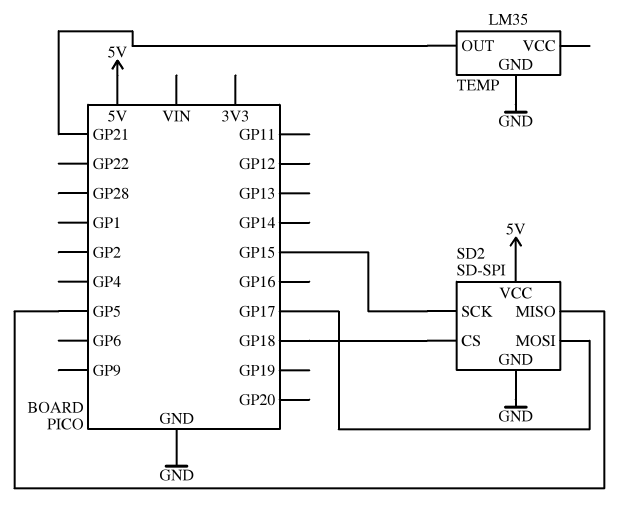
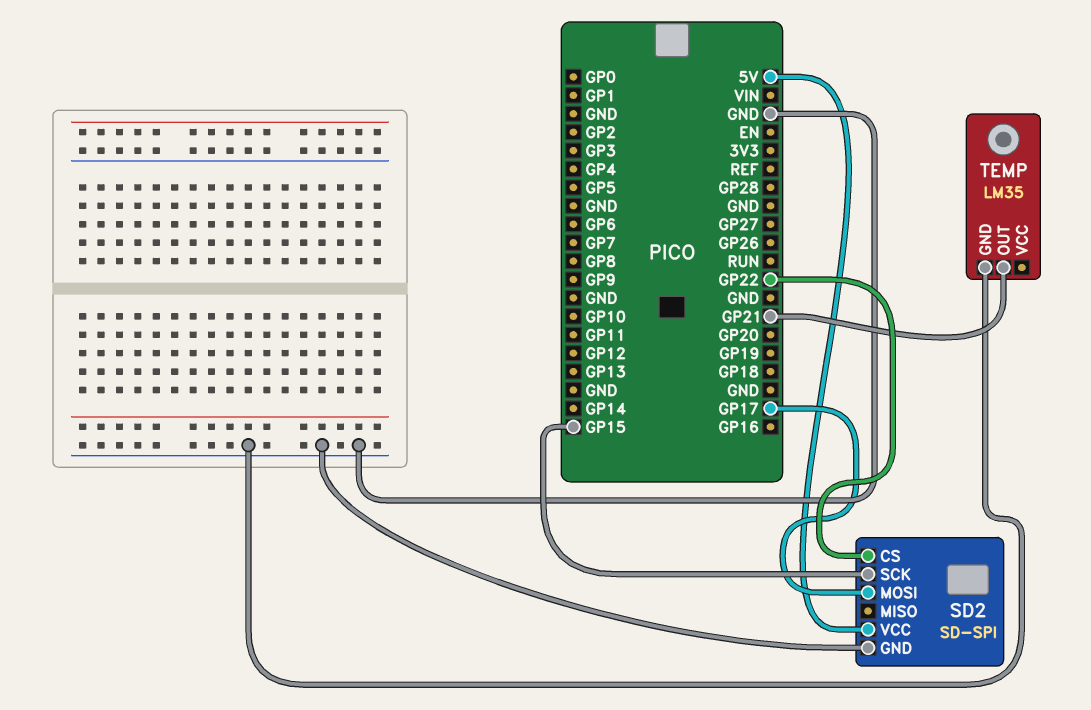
SD2 pin CS: GP18 -> GP22
SD2 pin MISO: GP5 -> none

